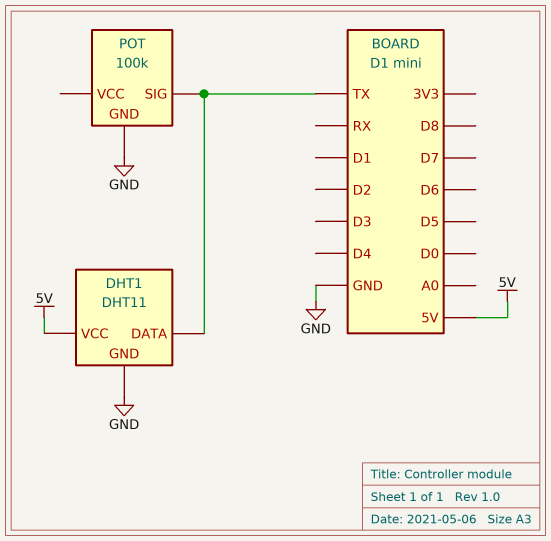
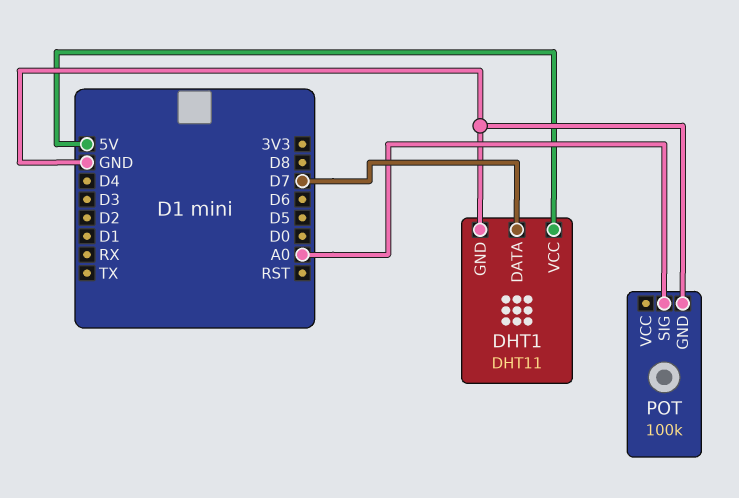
DHT1 pin DATA: TX -> D7
POT pin SIG: TX -> A0

